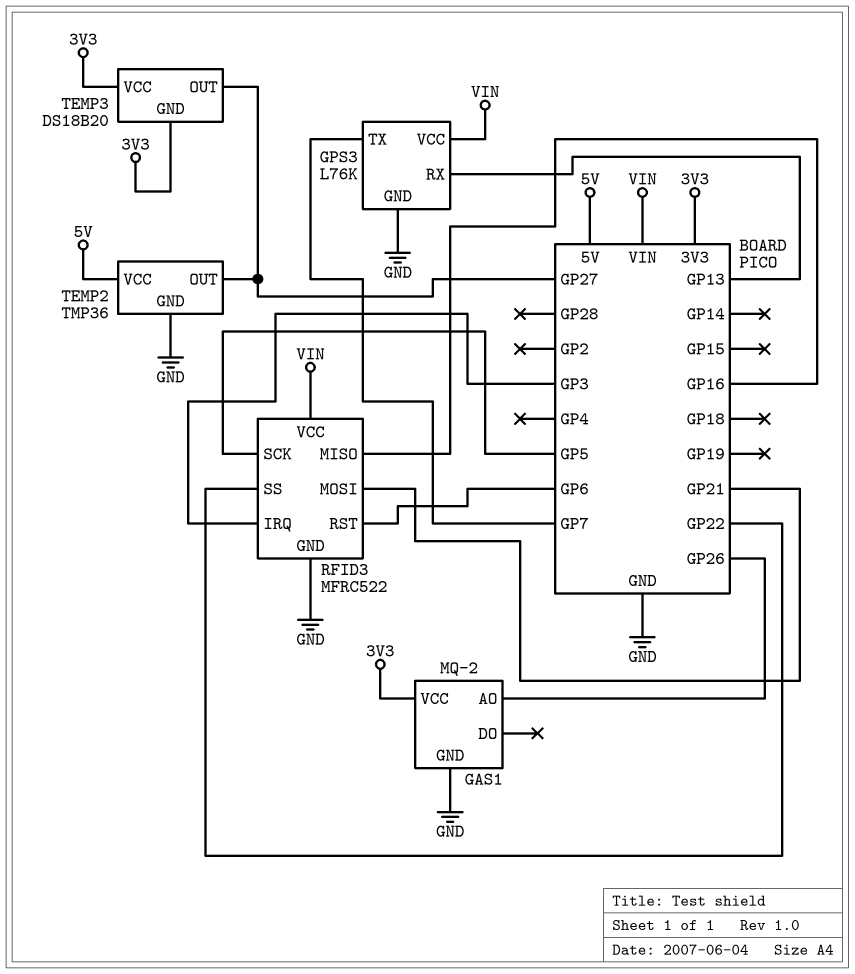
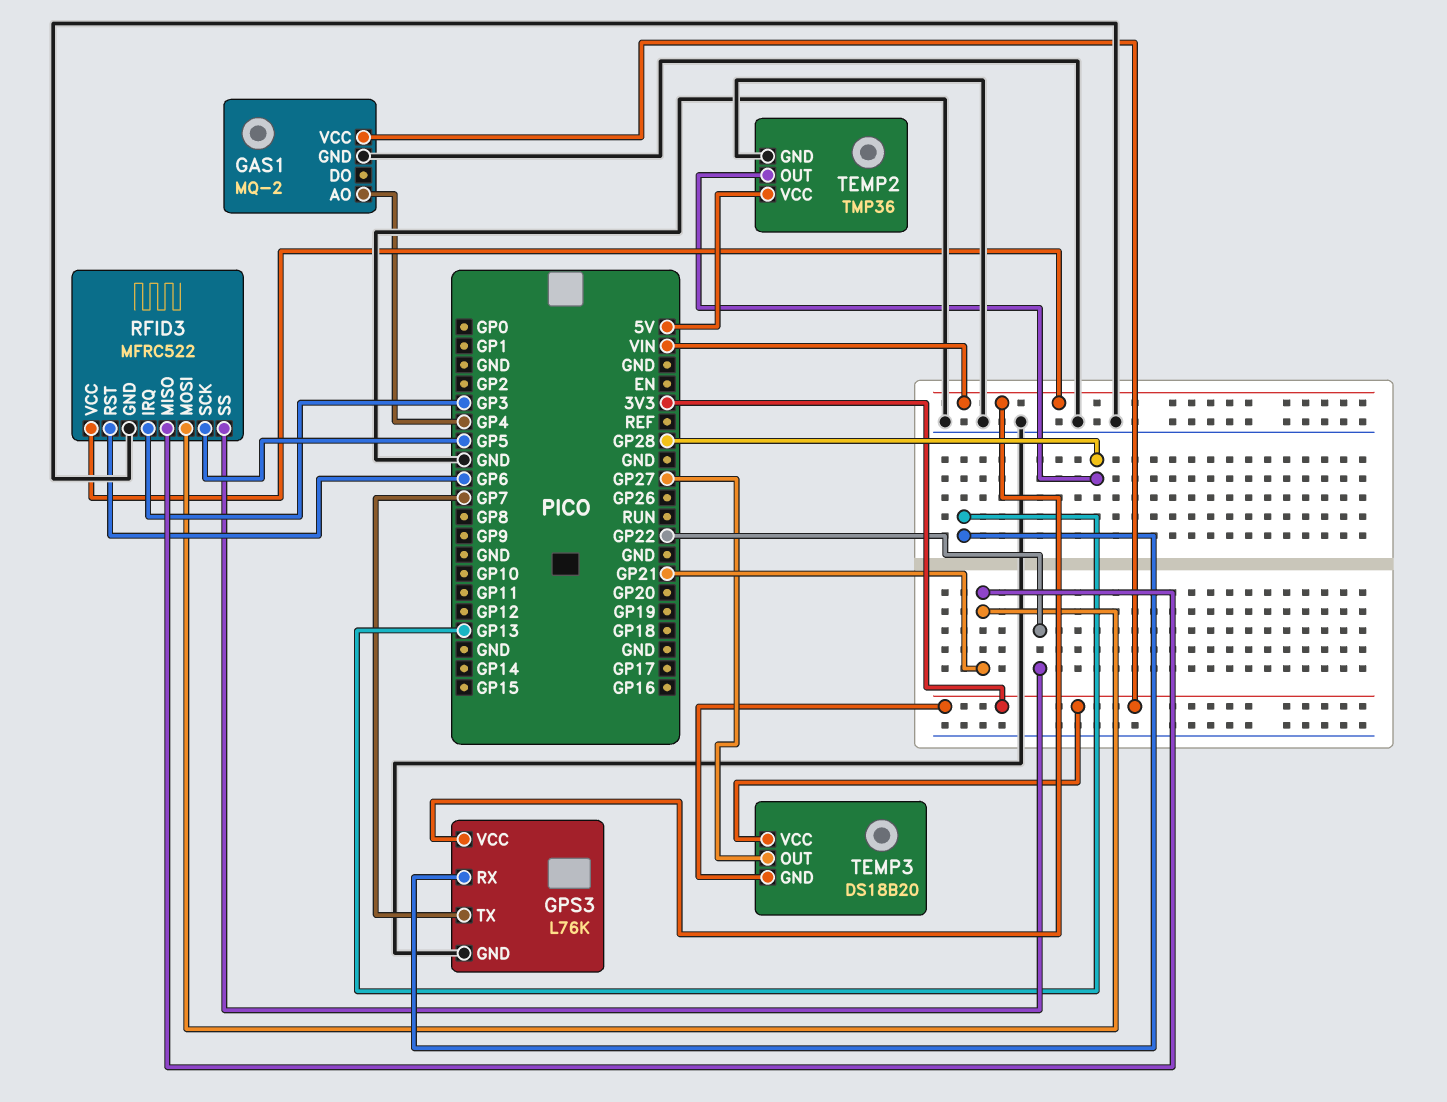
GAS1 pin AO: GP26 -> GP4
RFID3 pin MISO: GP16 -> GP21
TEMP2 pin OUT: GP27 -> GP28

